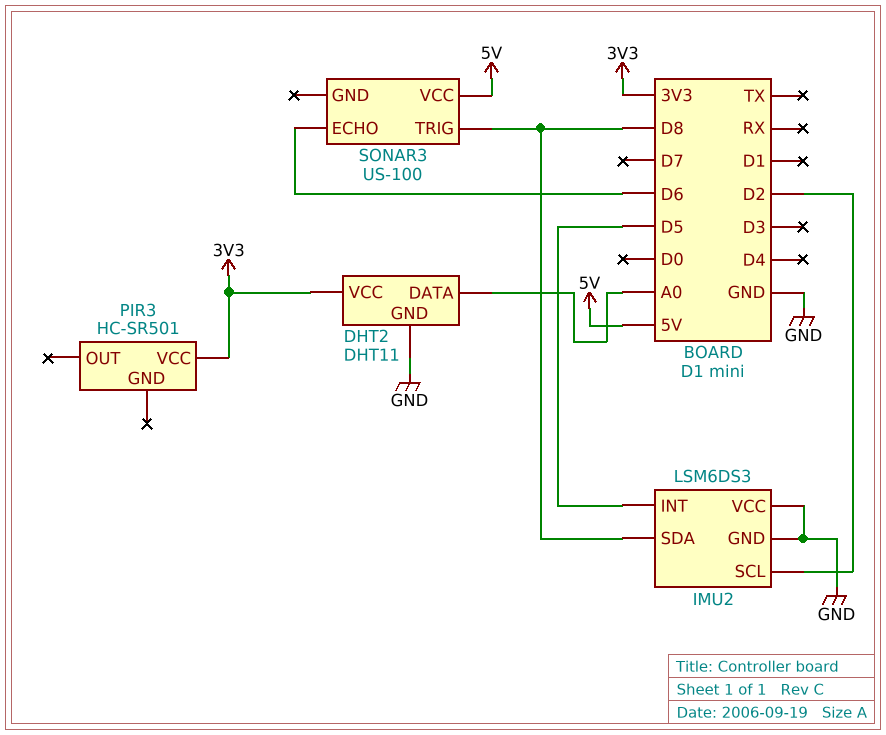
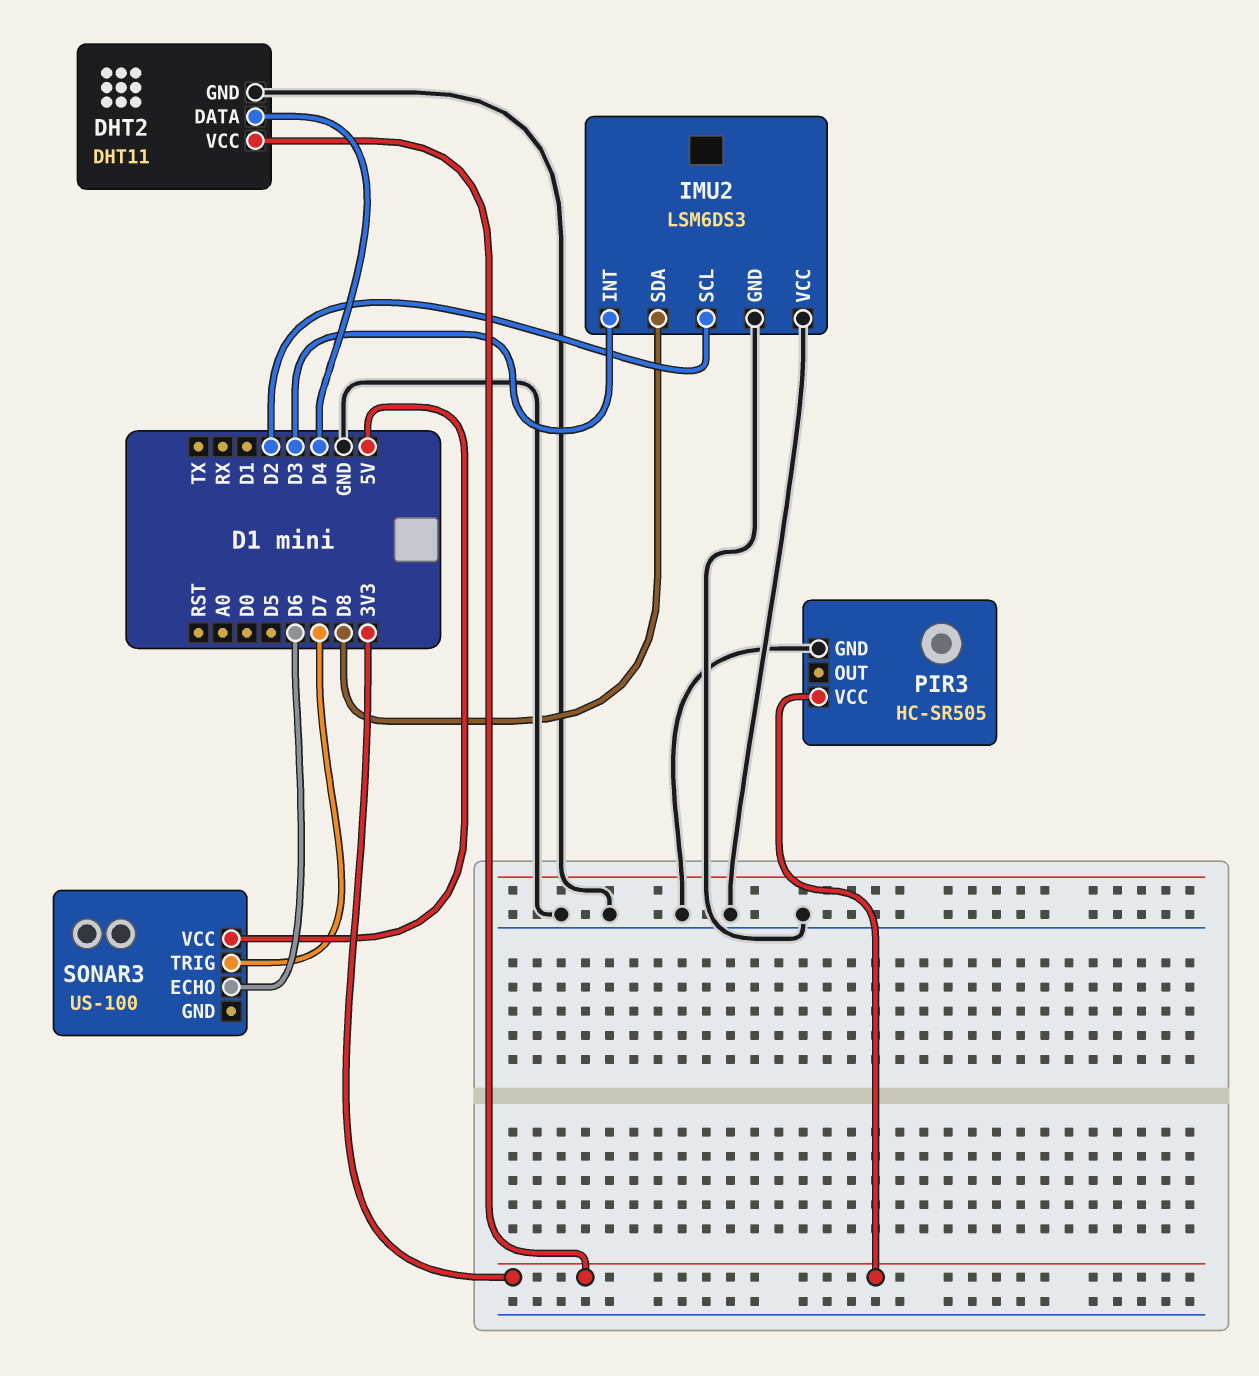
DHT2 pin DATA: A0 -> D4
IMU2 pin INT: D5 -> D3
PIR3: HC-SR501 -> HC-SR505
PIR3 pin GND: none -> GND
SONAR3 pin TRIG: D8 -> D7

